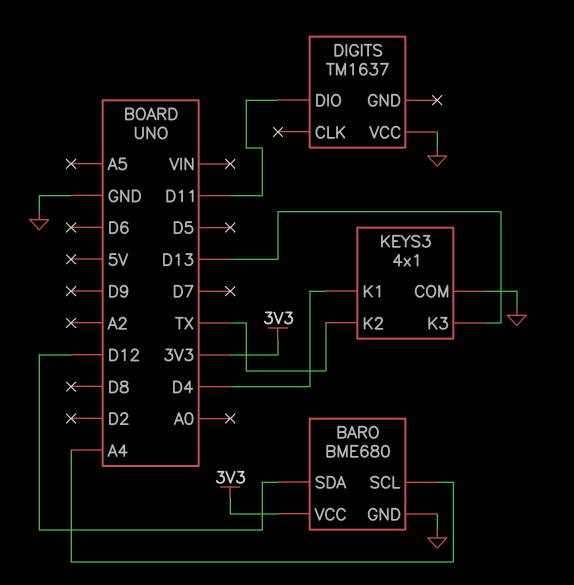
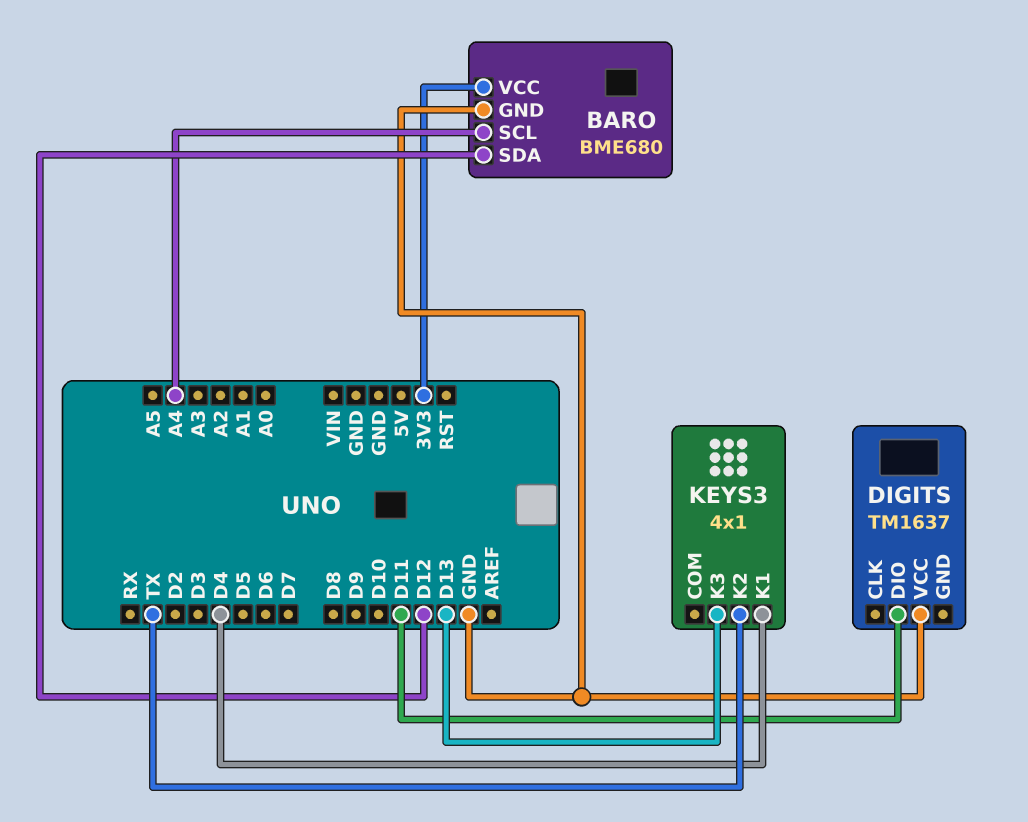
KEYS3 pin COM: GND -> none

